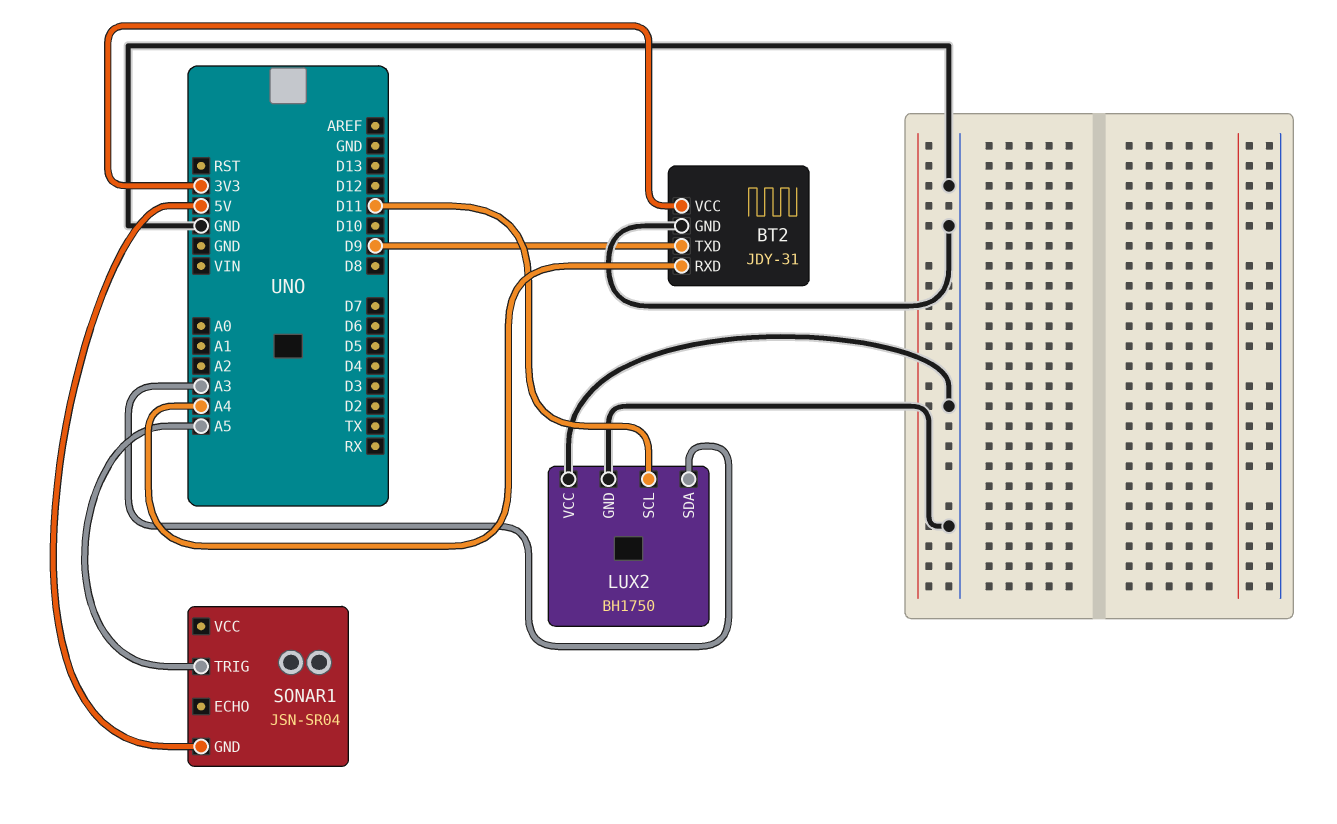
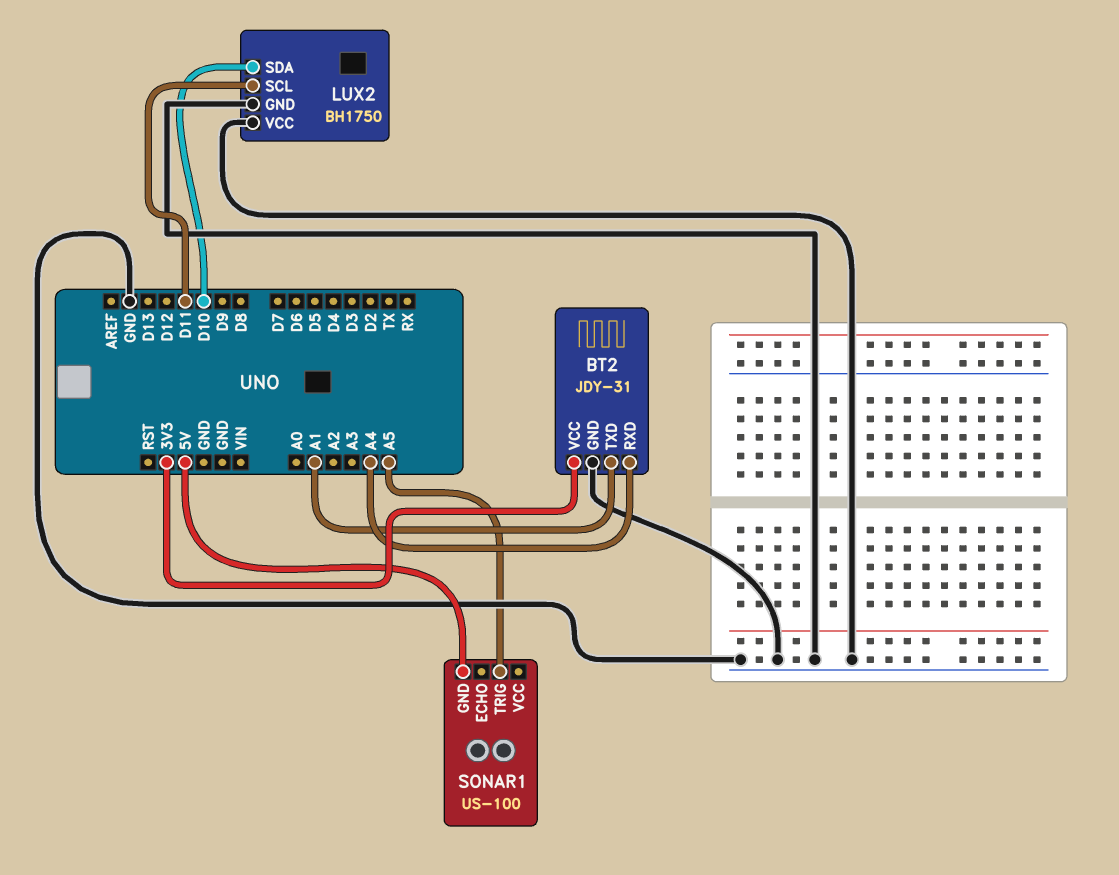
BT2 pin TXD: D9 -> A1
LUX2 pin SDA: A3 -> D10
SONAR1: JSN-SR04 -> US-100

